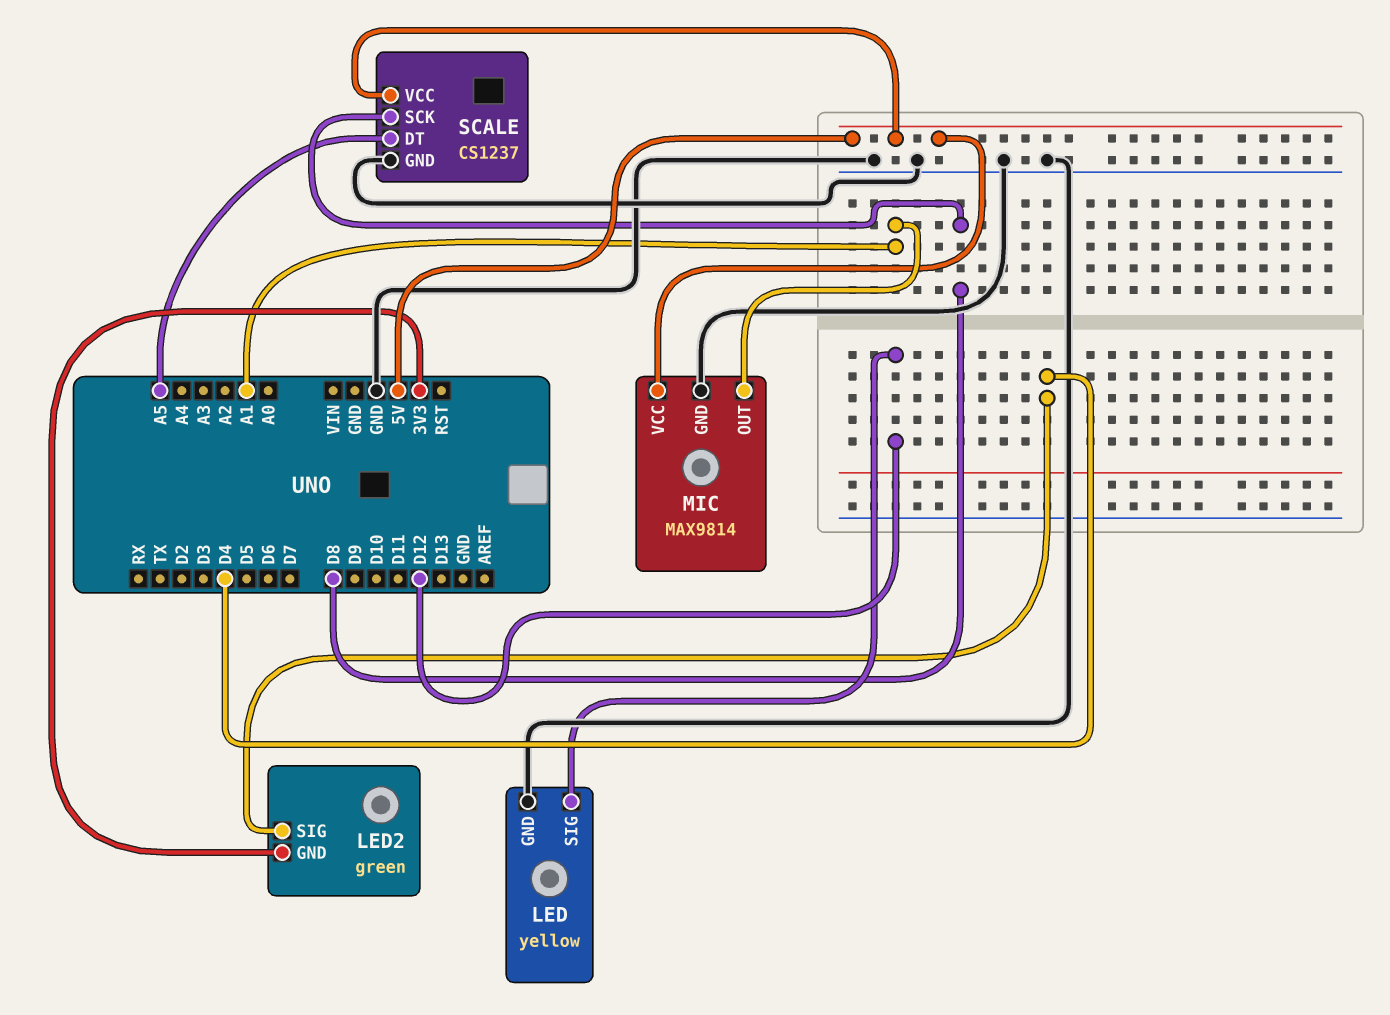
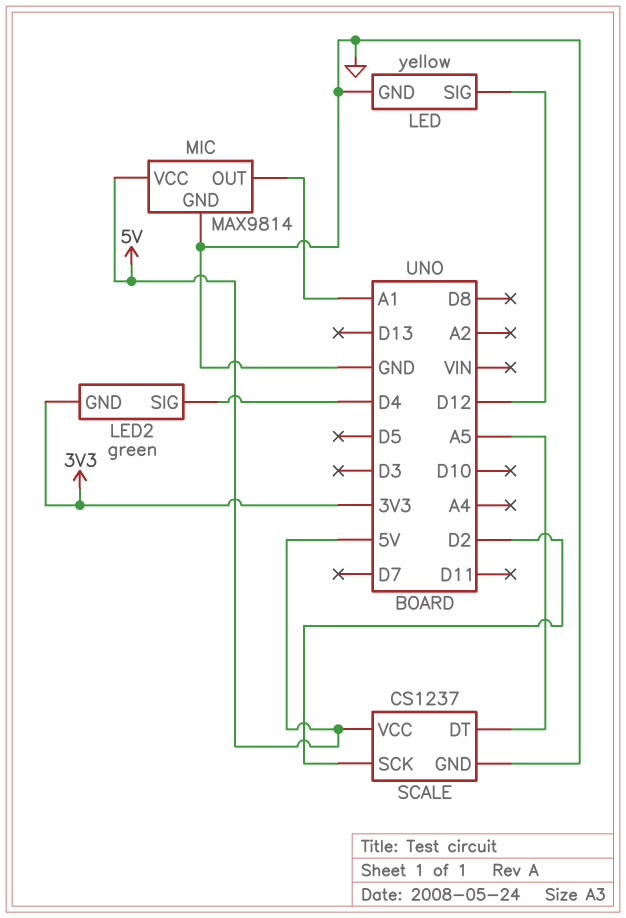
SCALE pin SCK: D8 -> D2

